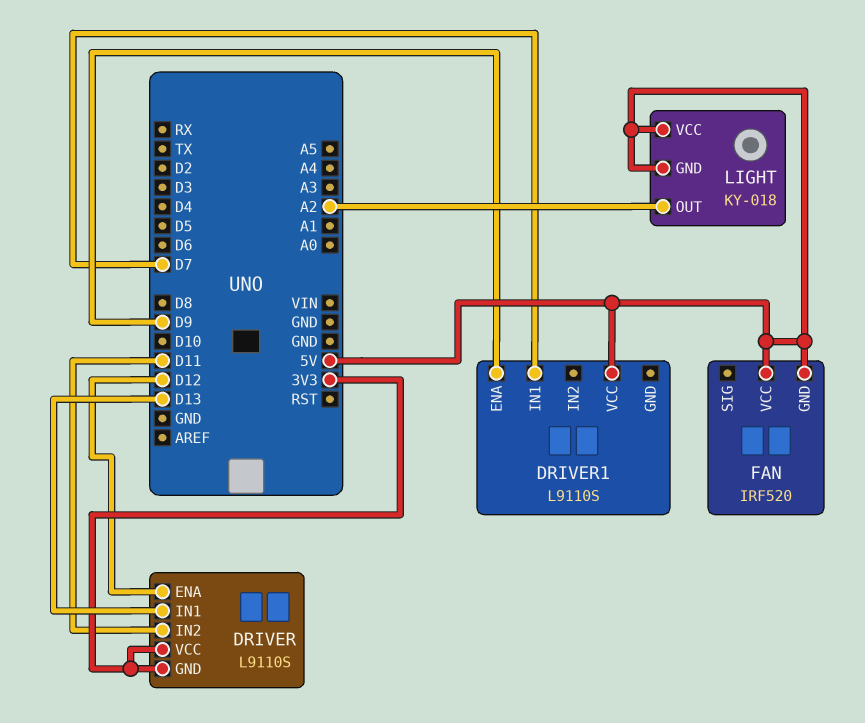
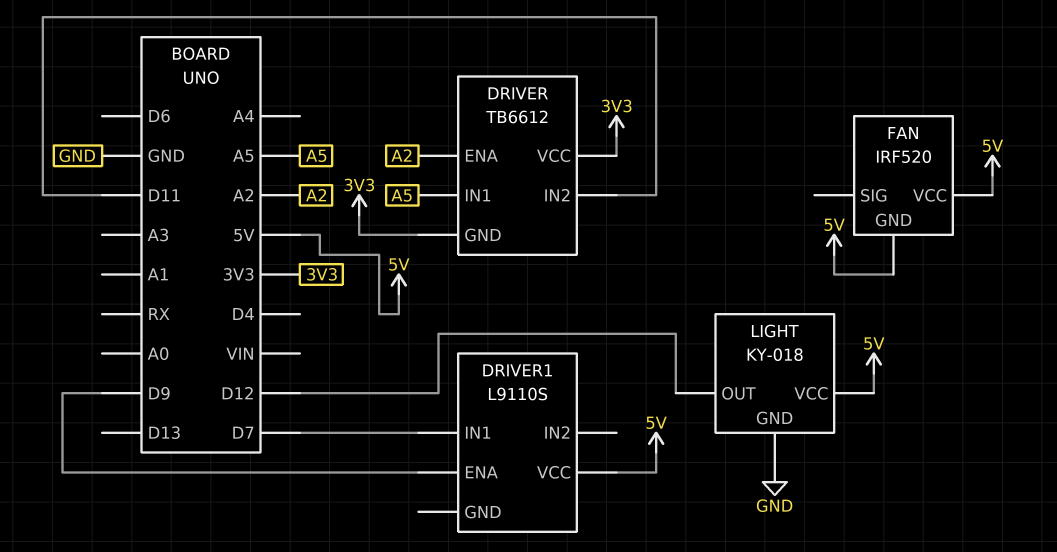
DRIVER: L9110S -> TB6612
DRIVER pin ENA: D12 -> A2
DRIVER pin IN1: D13 -> A5
LIGHT pin GND: 5V -> GND
LIGHT pin OUT: A2 -> D12

